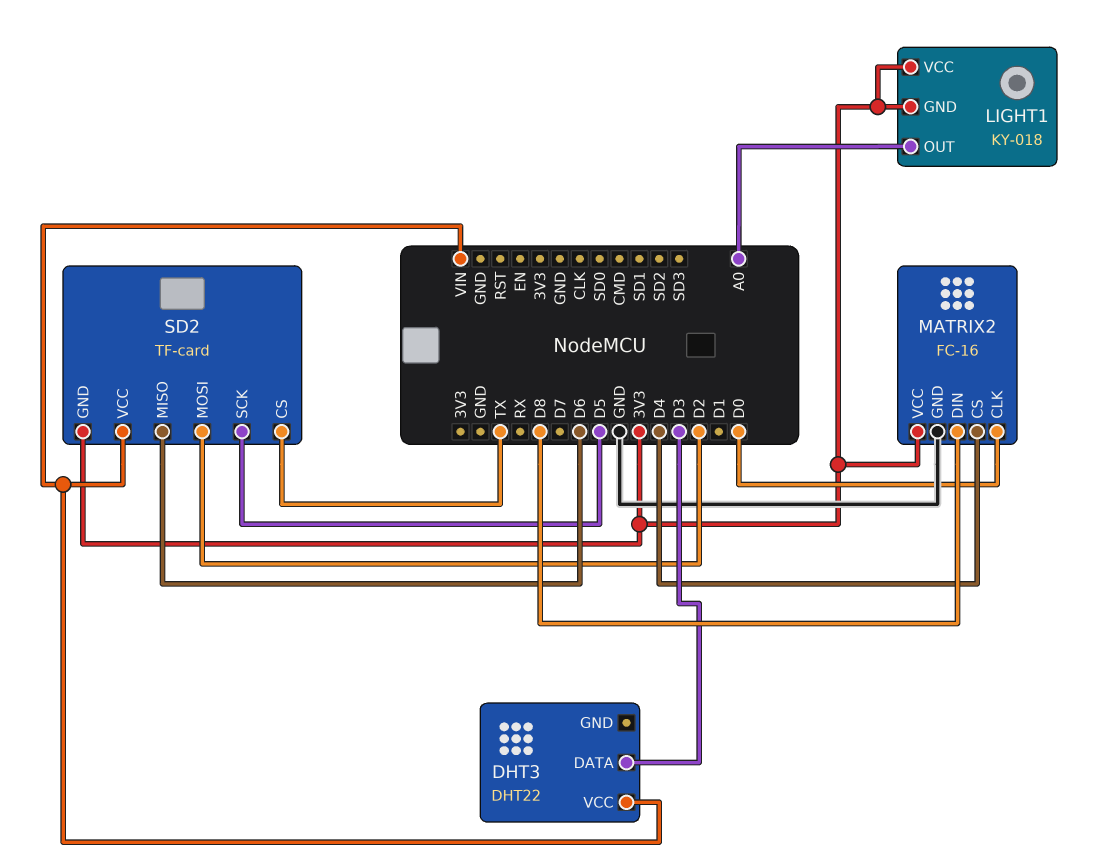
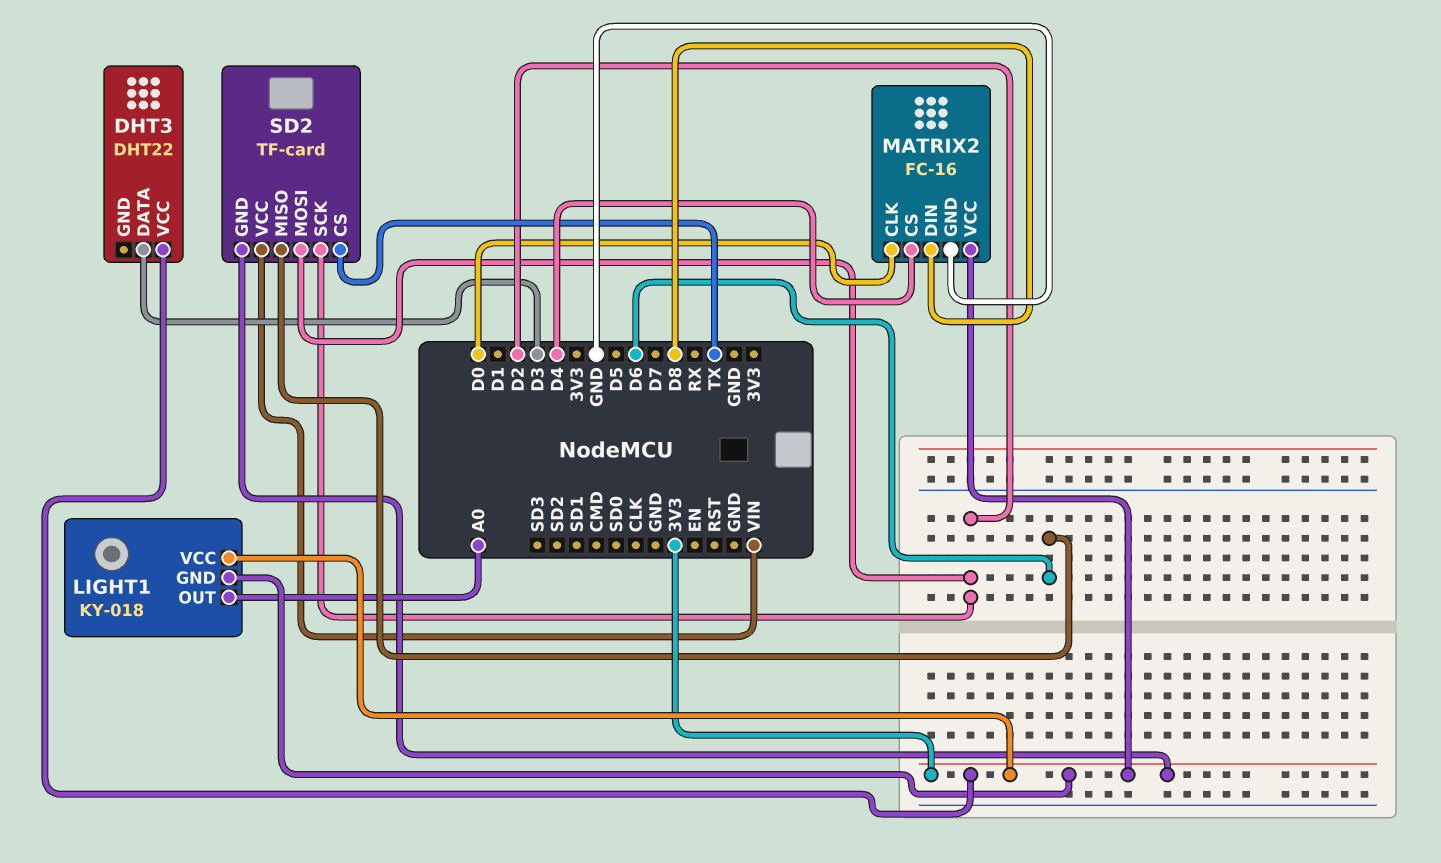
DHT3 pin VCC: VIN -> 3V3
SD2 pin SCK: D5 -> D2

